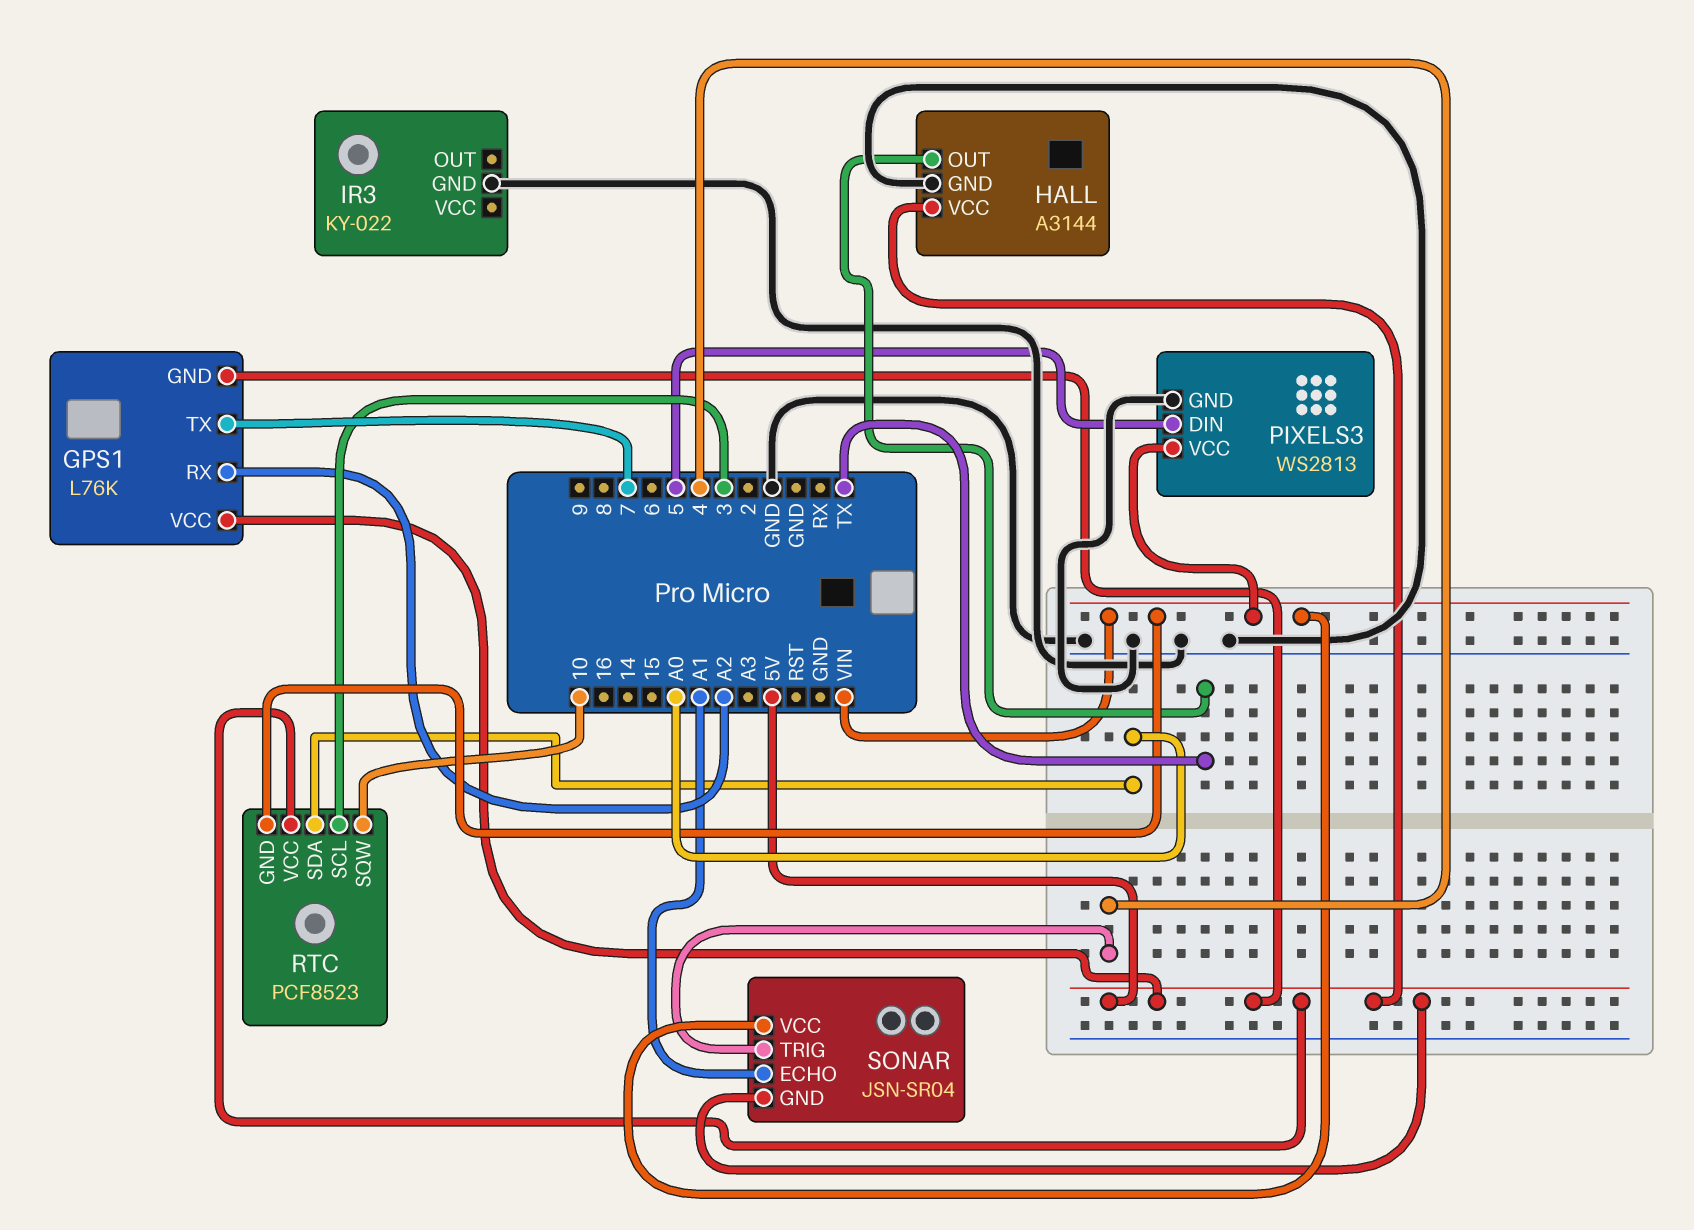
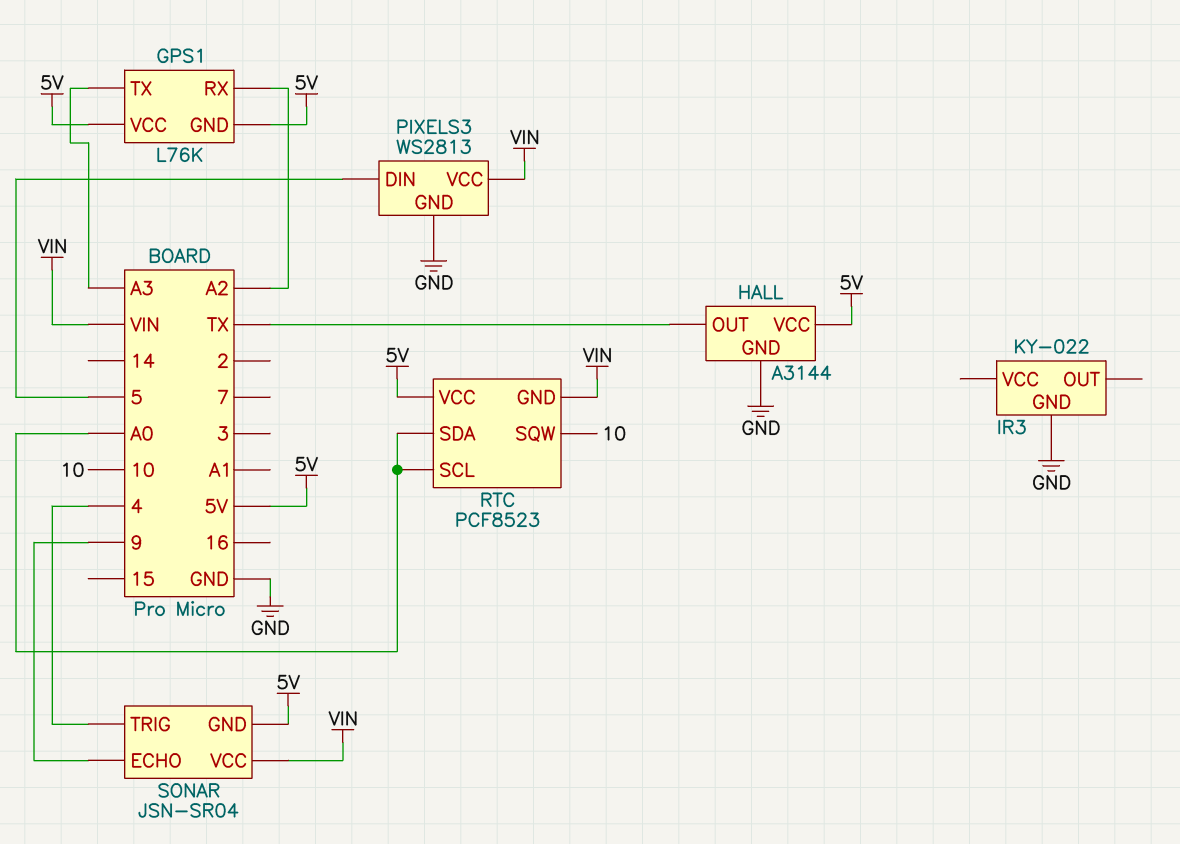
GPS1 pin TX: 7 -> A3
RTC pin SCL: 3 -> A0
SONAR pin ECHO: A1 -> 9

